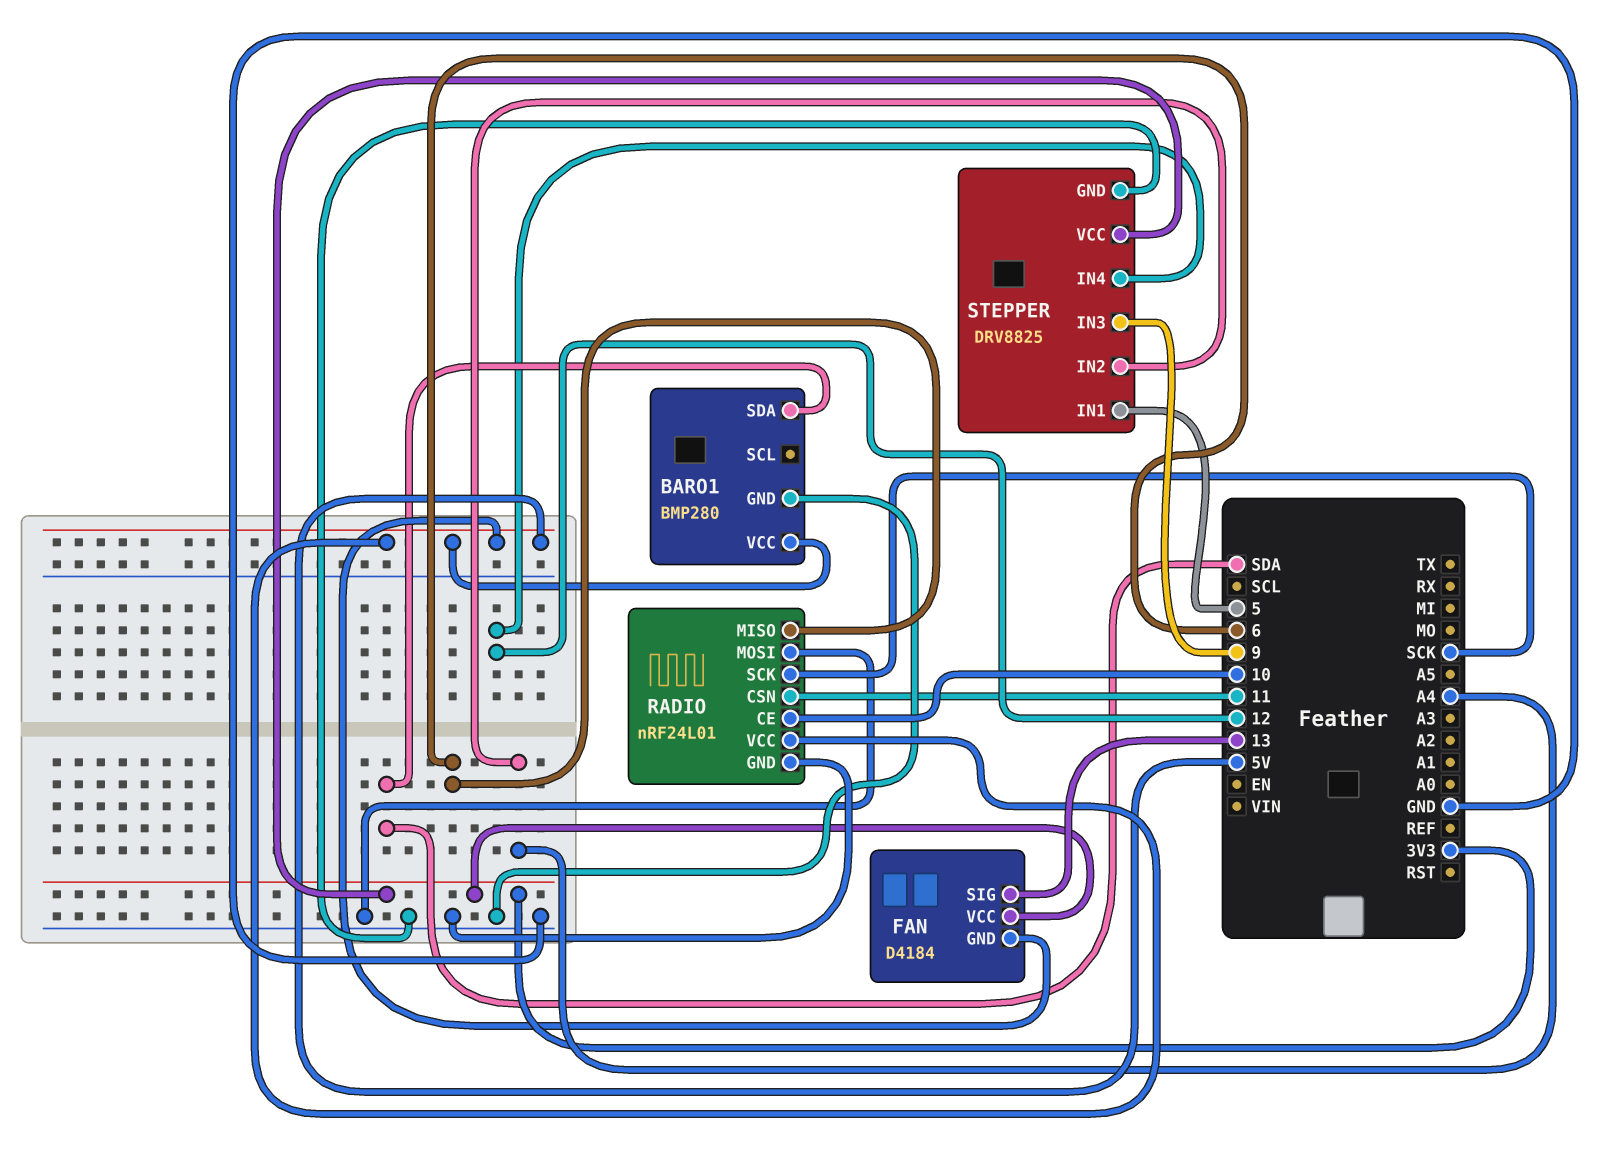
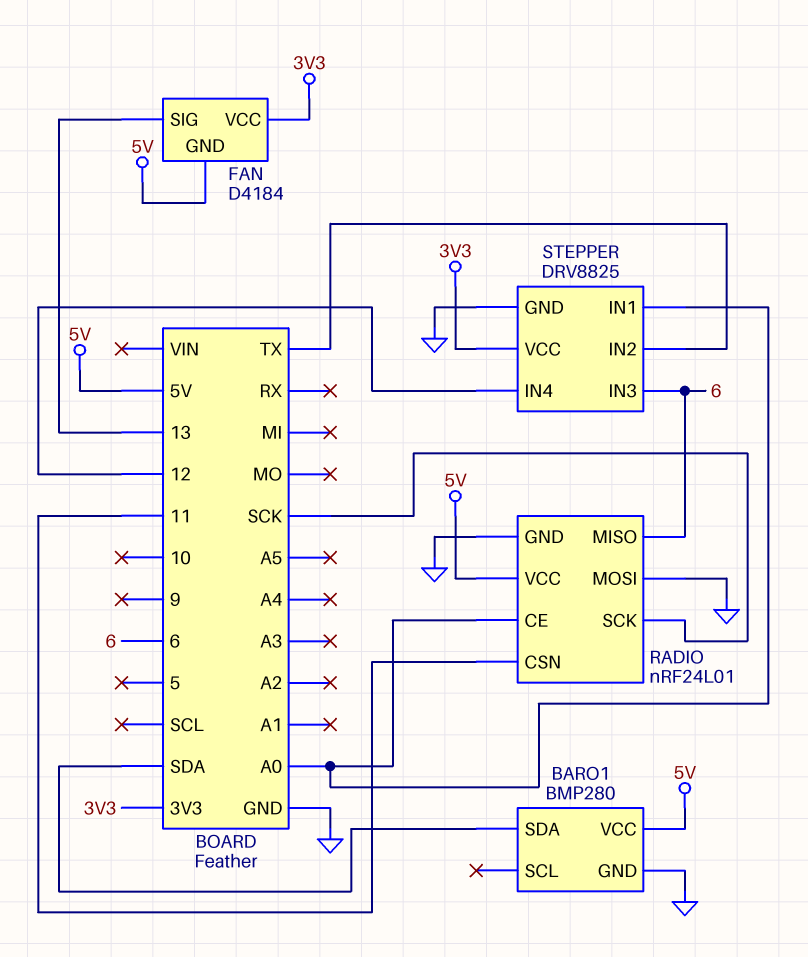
RADIO pin CE: 10 -> A0
STEPPER pin IN1: 5 -> A0
STEPPER pin IN2: A4 -> TX
STEPPER pin IN3: 9 -> 6

